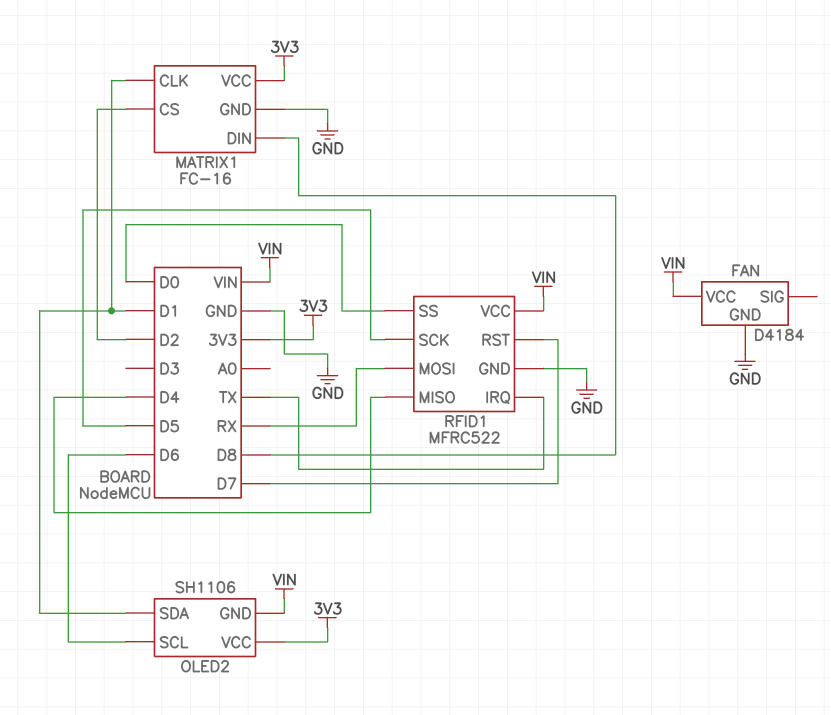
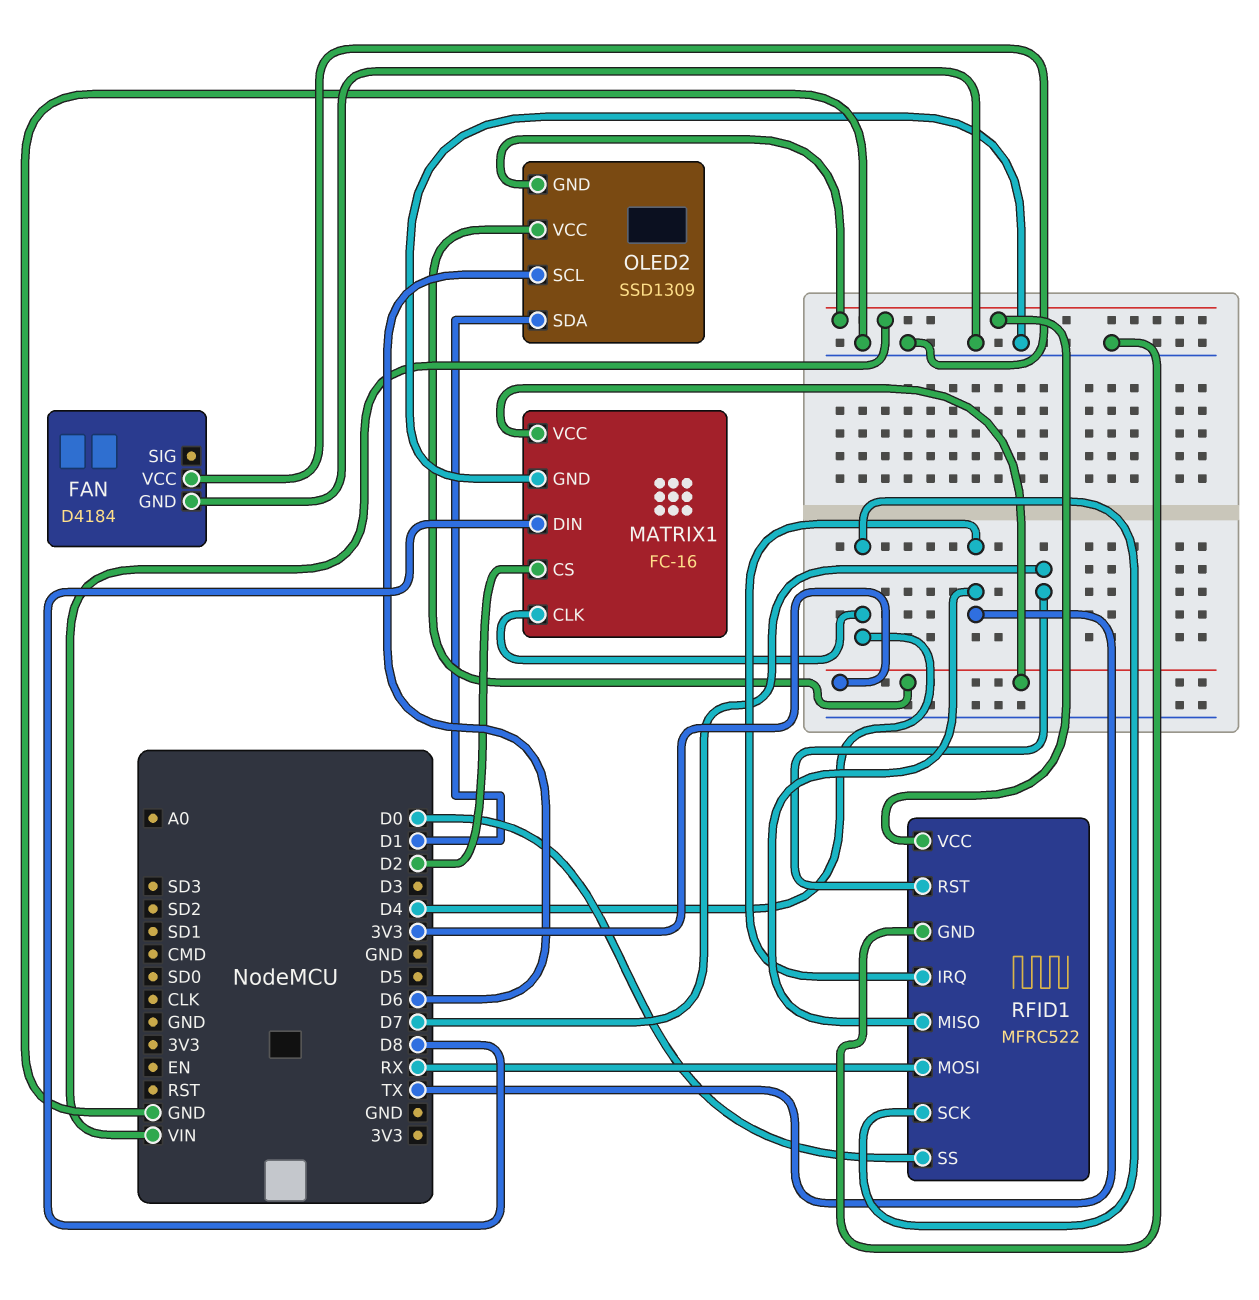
FAN pin VCC: VIN -> GND
MATRIX1 pin CLK: D1 -> D4
OLED2: SH1106 -> SSD1309
RFID1 pin MISO: D4 -> TX
RFID1 pin SCK: D5 -> D4

